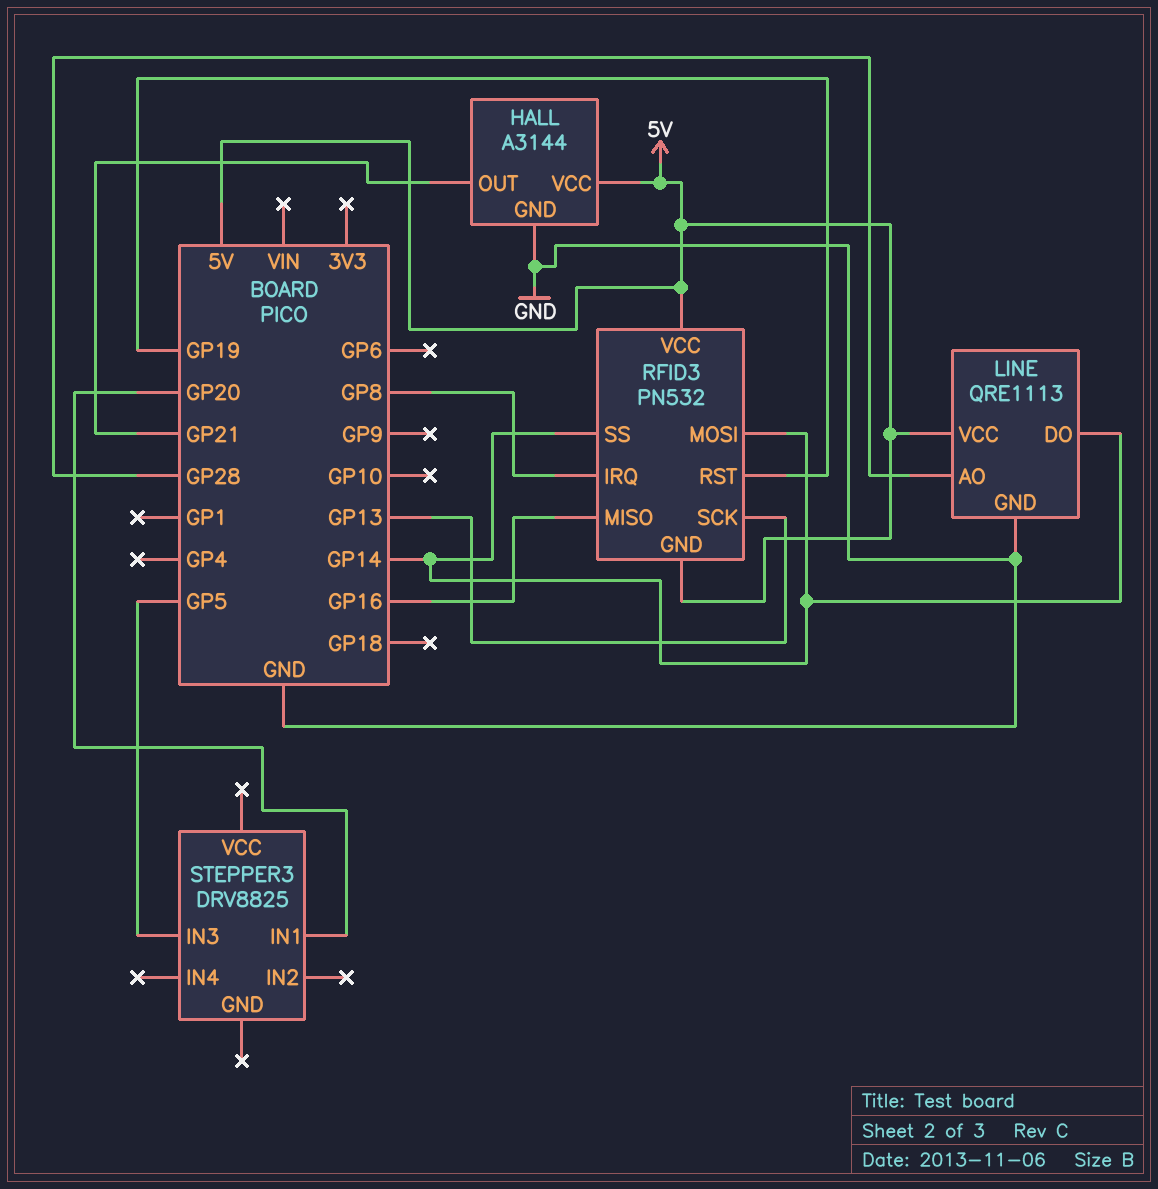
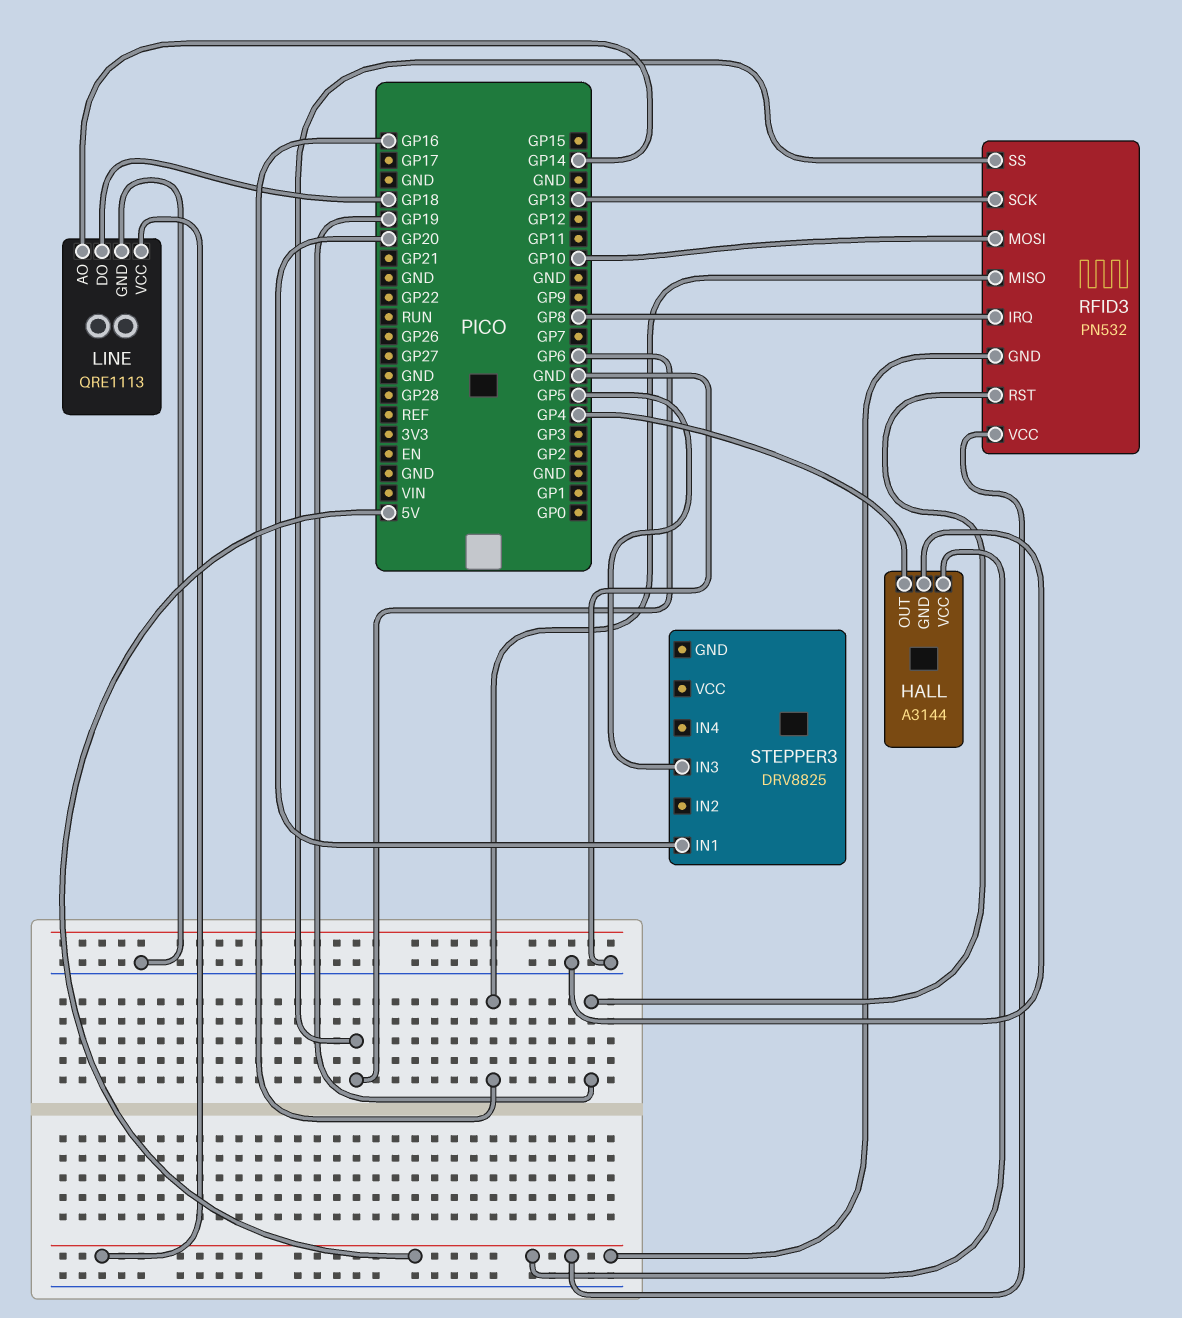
HALL pin OUT: GP21 -> GP4
LINE pin AO: GP28 -> GP14
LINE pin DO: GP14 -> GP18
RFID3 pin MOSI: GP14 -> GP10
RFID3 pin SS: GP14 -> GP6

